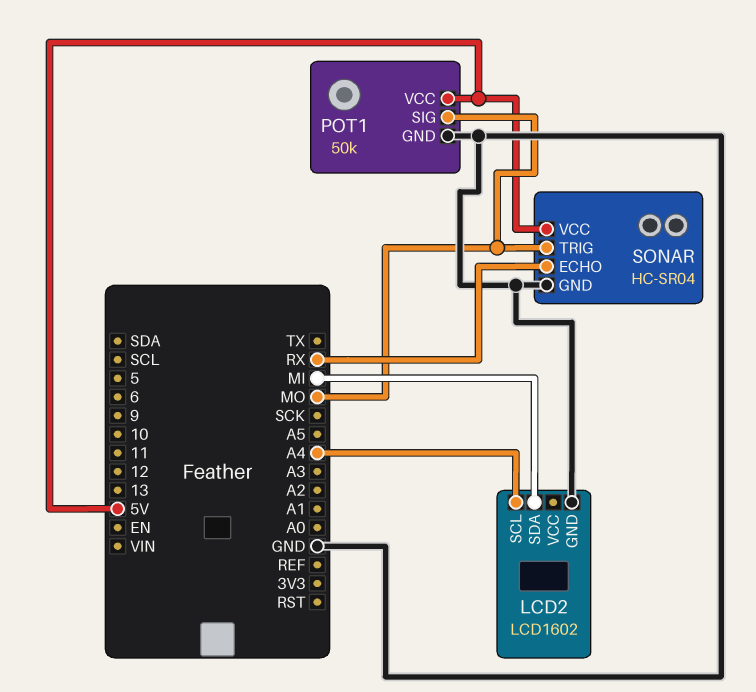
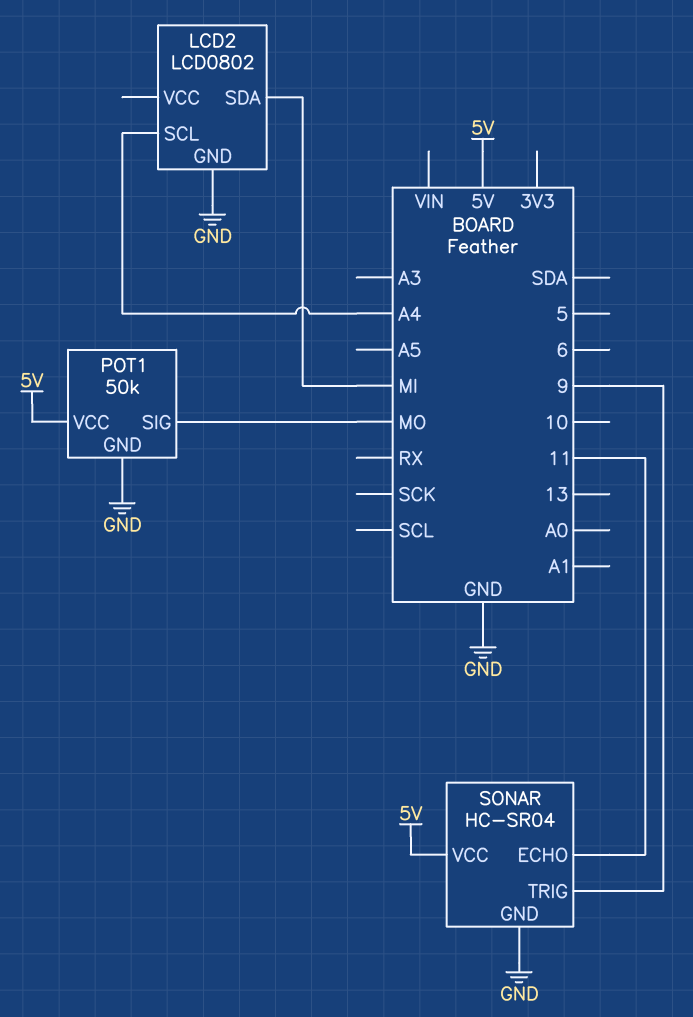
LCD2: LCD1602 -> LCD0802
SONAR pin ECHO: RX -> 11
SONAR pin TRIG: MO -> 9

